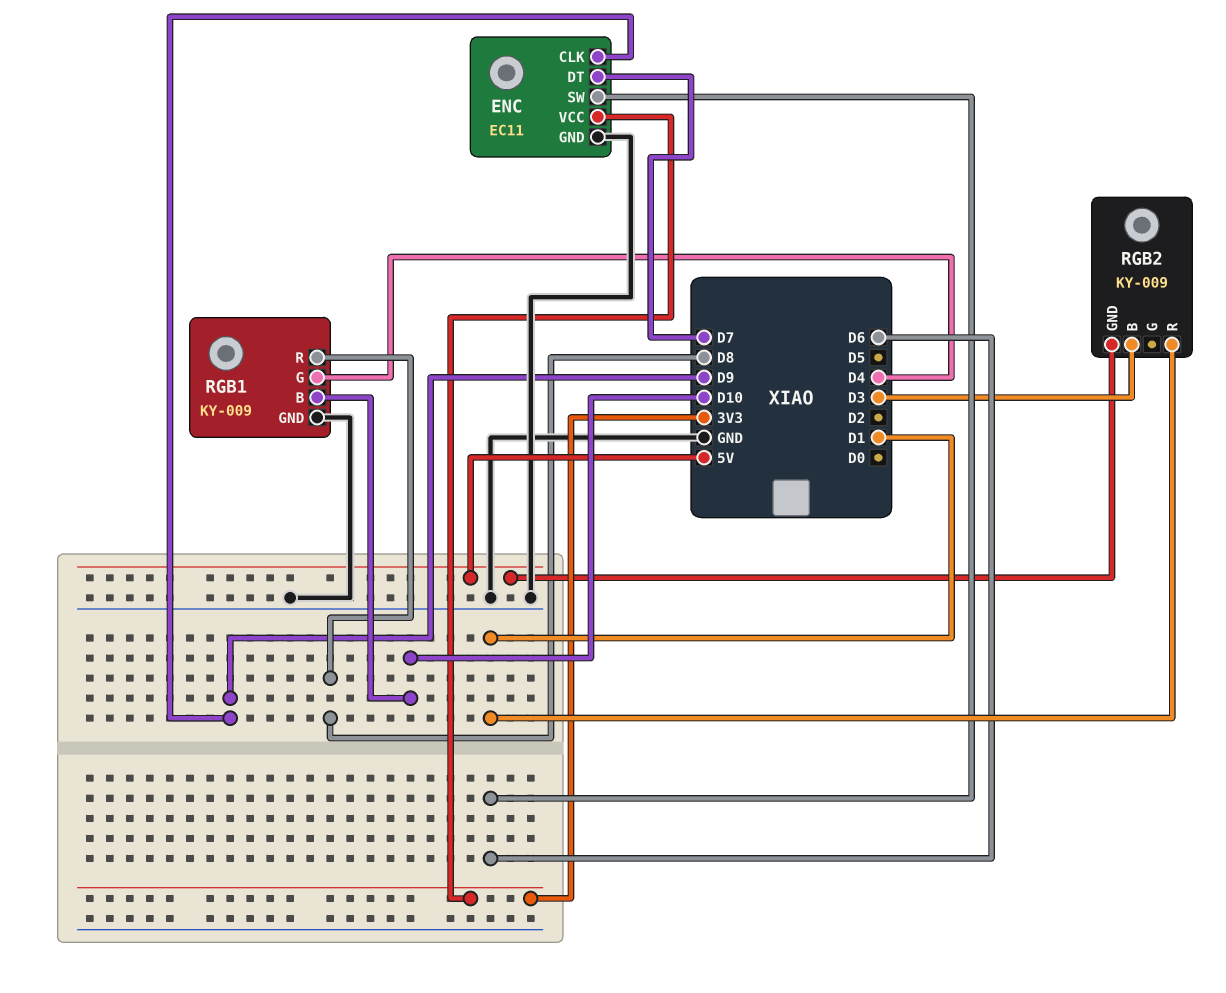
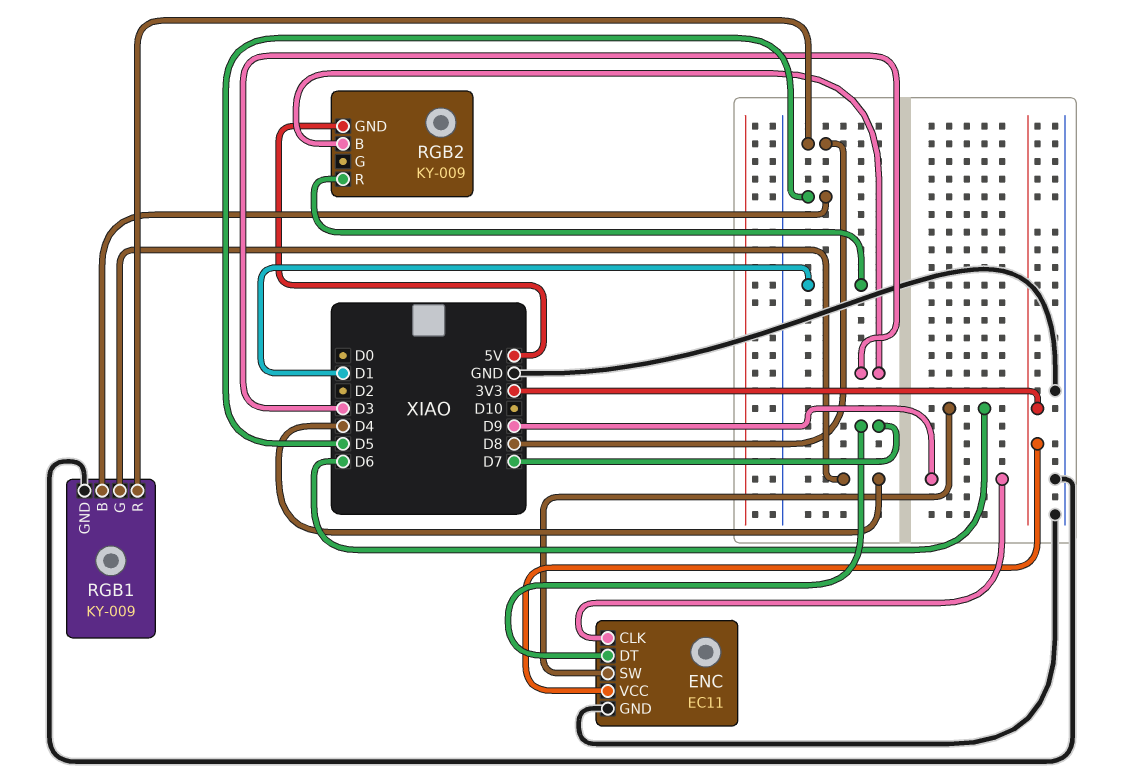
RGB1 pin B: D10 -> D5

